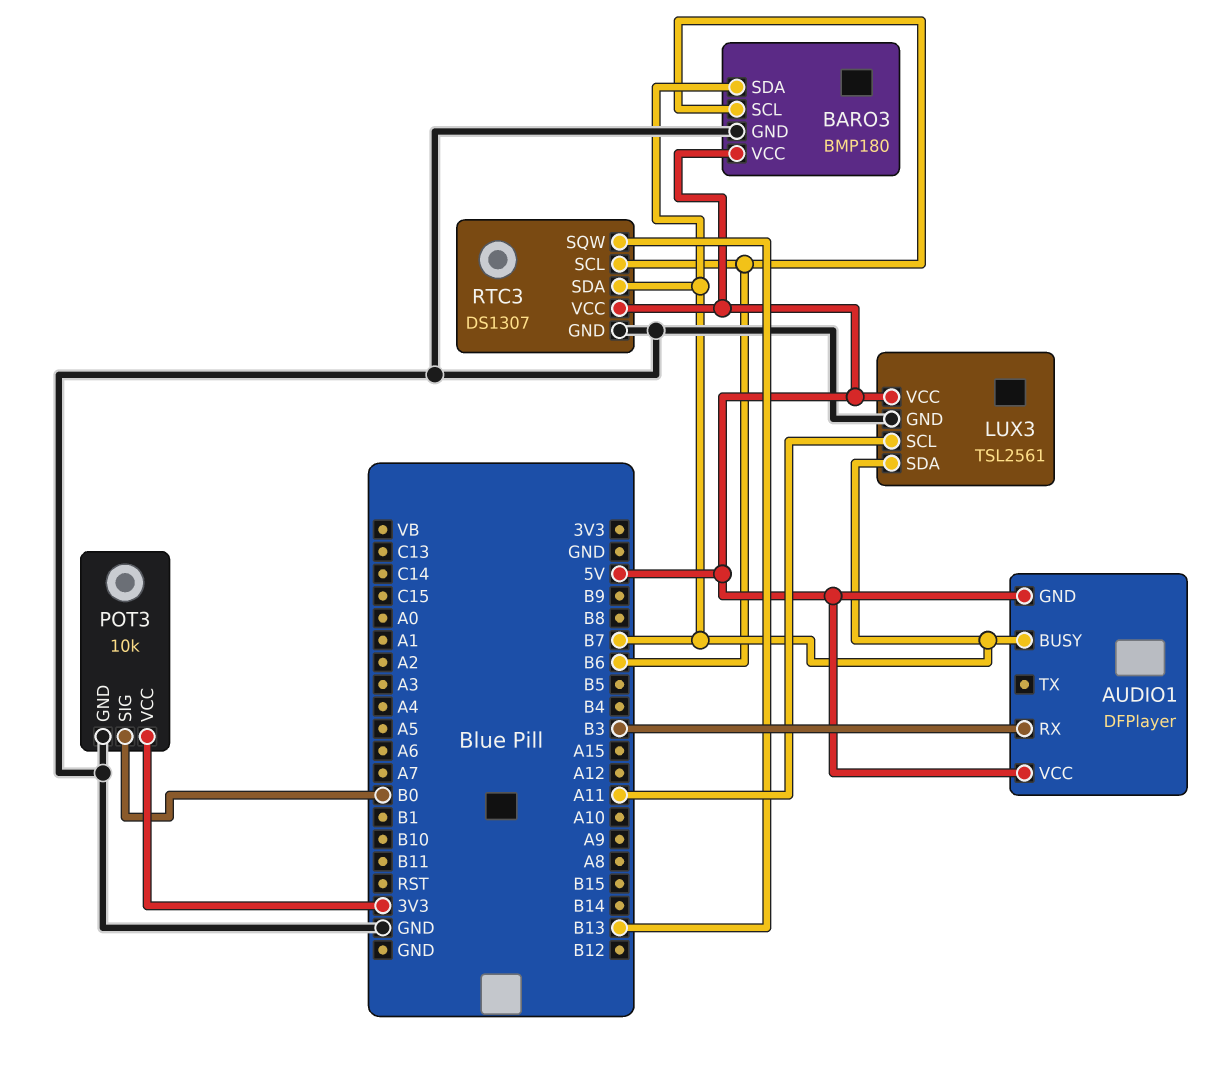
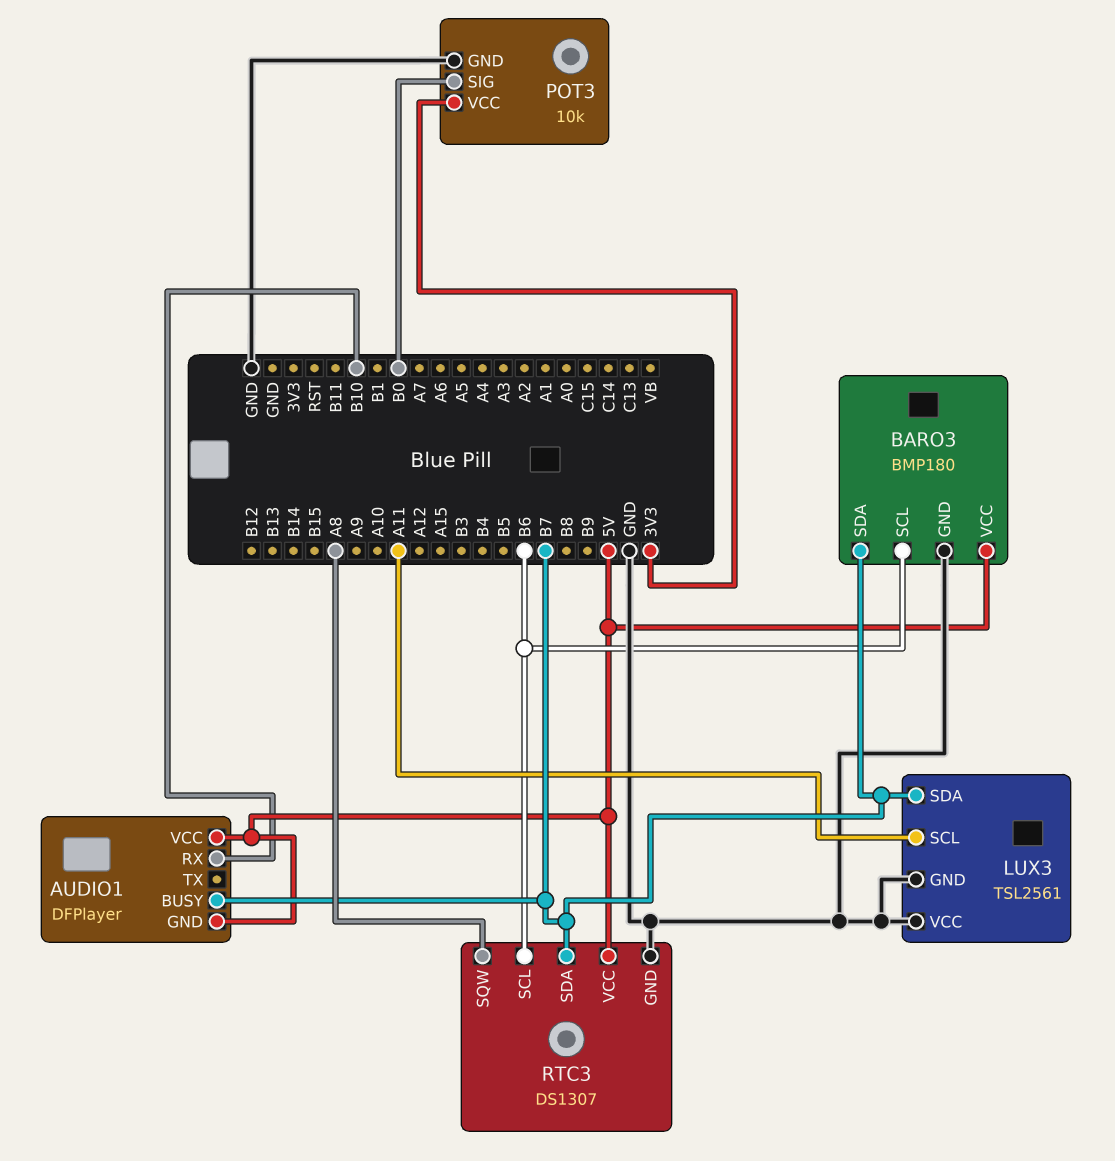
AUDIO1 pin RX: B3 -> B10
LUX3 pin VCC: 5V -> GND
RTC3 pin SQW: B13 -> A8

